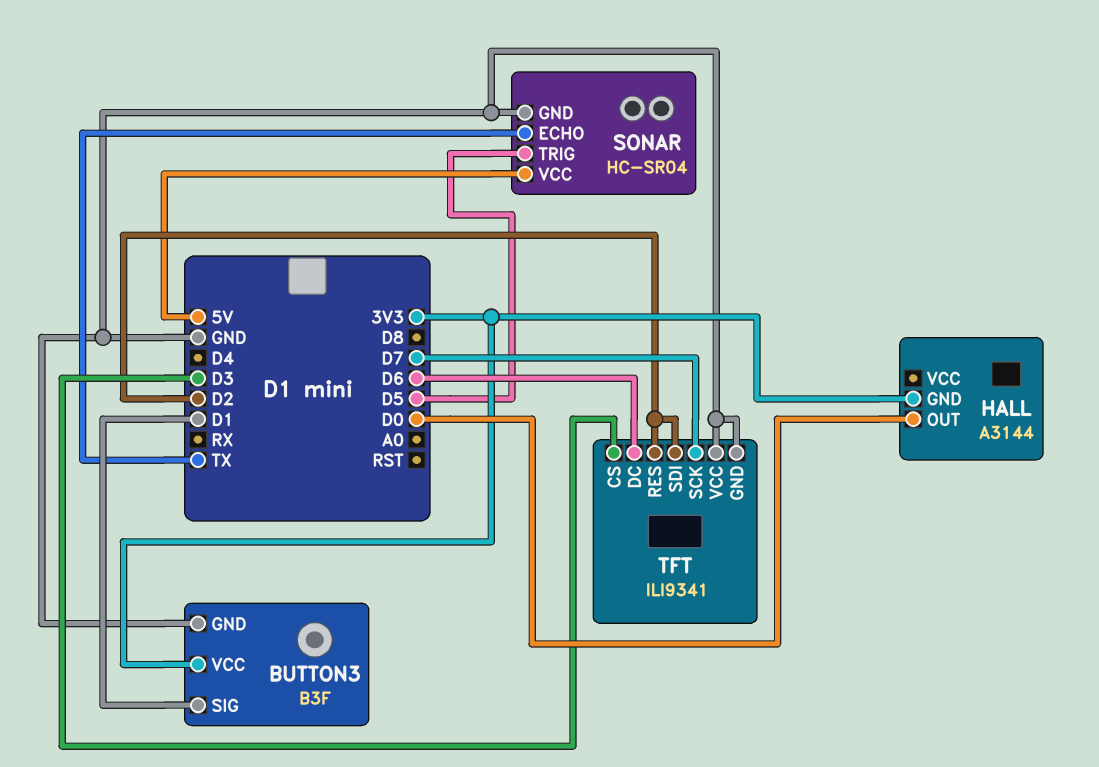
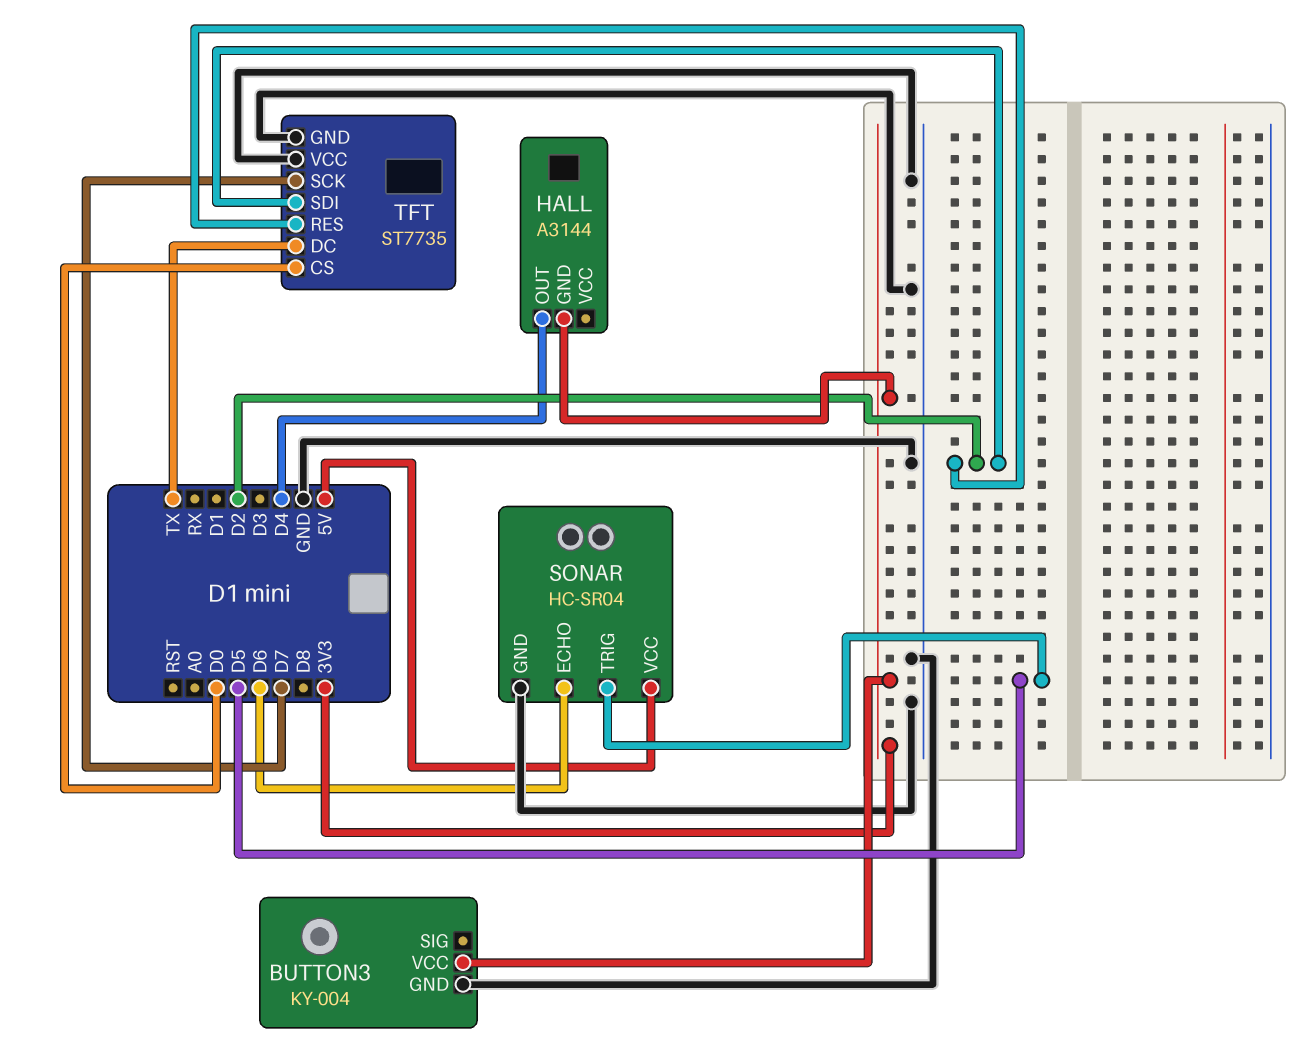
BUTTON3: B3F -> KY-004
BUTTON3 pin SIG: D1 -> none
HALL pin OUT: D0 -> D4
SONAR pin ECHO: TX -> D6
TFT: ILI9341 -> ST7735
TFT pin CS: D3 -> D0
TFT pin DC: D6 -> TX

